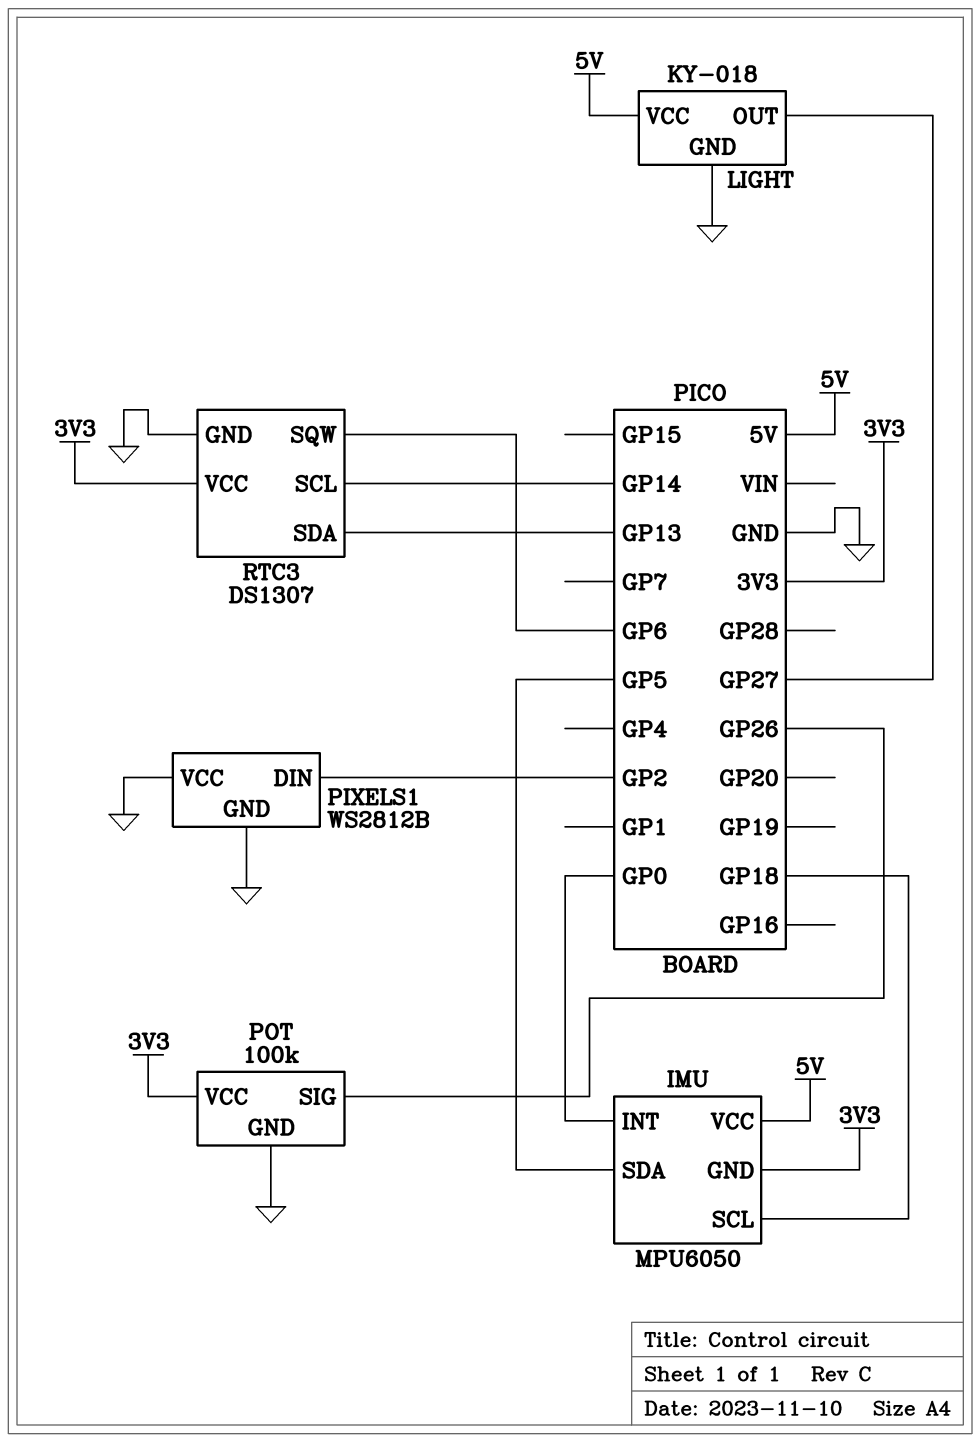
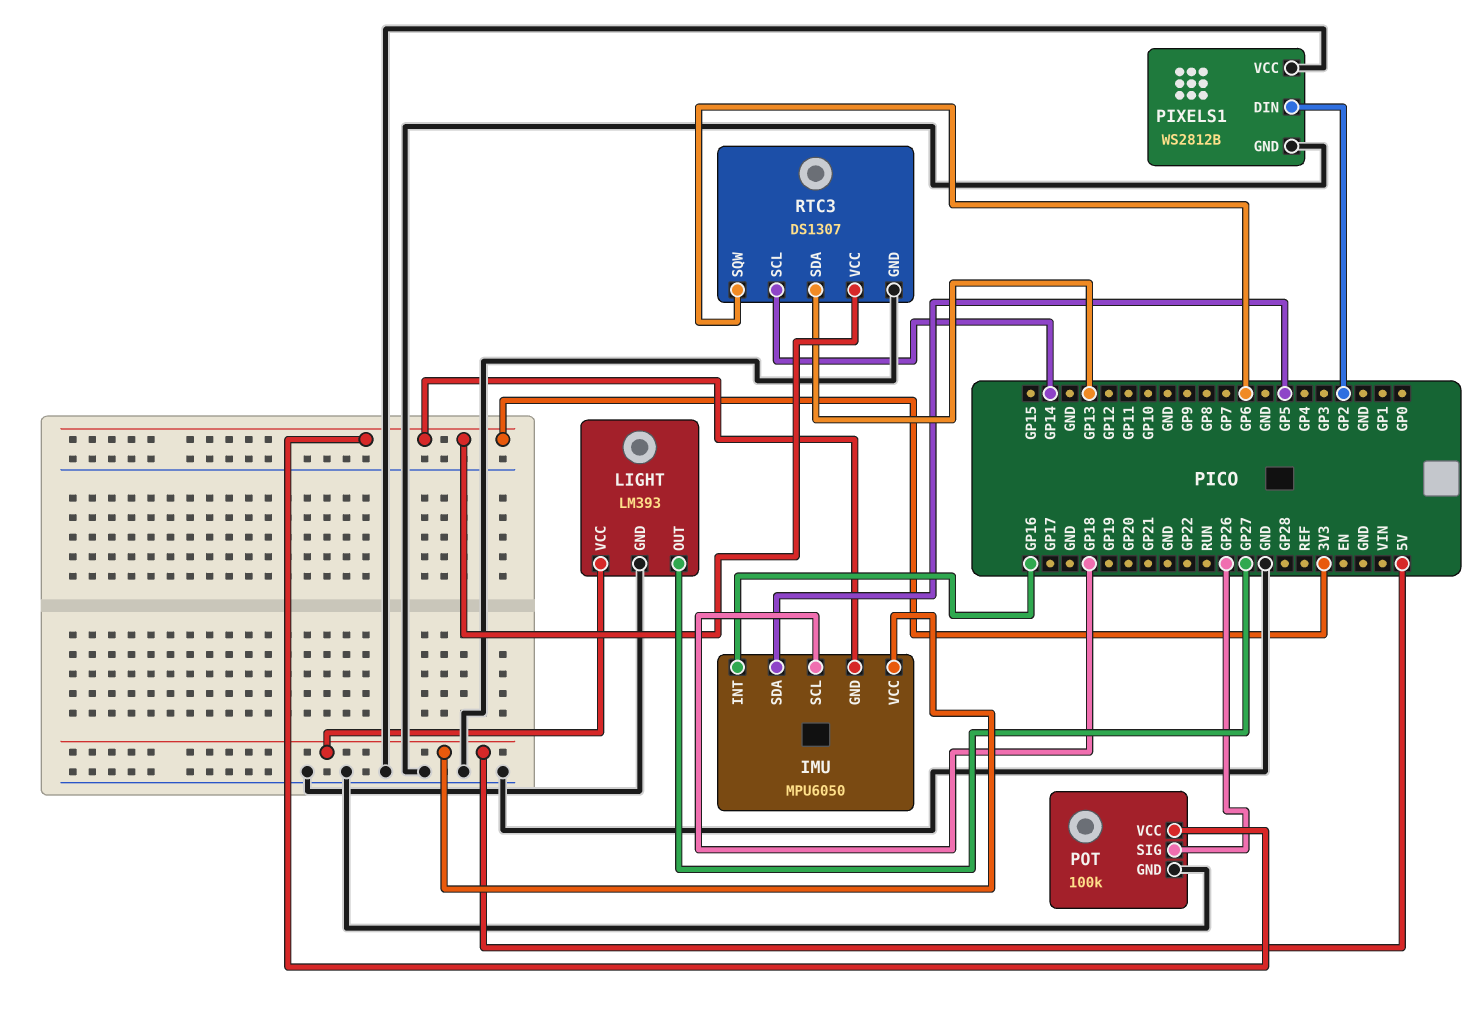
IMU pin INT: GP0 -> GP16
LIGHT: KY-018 -> LM393

